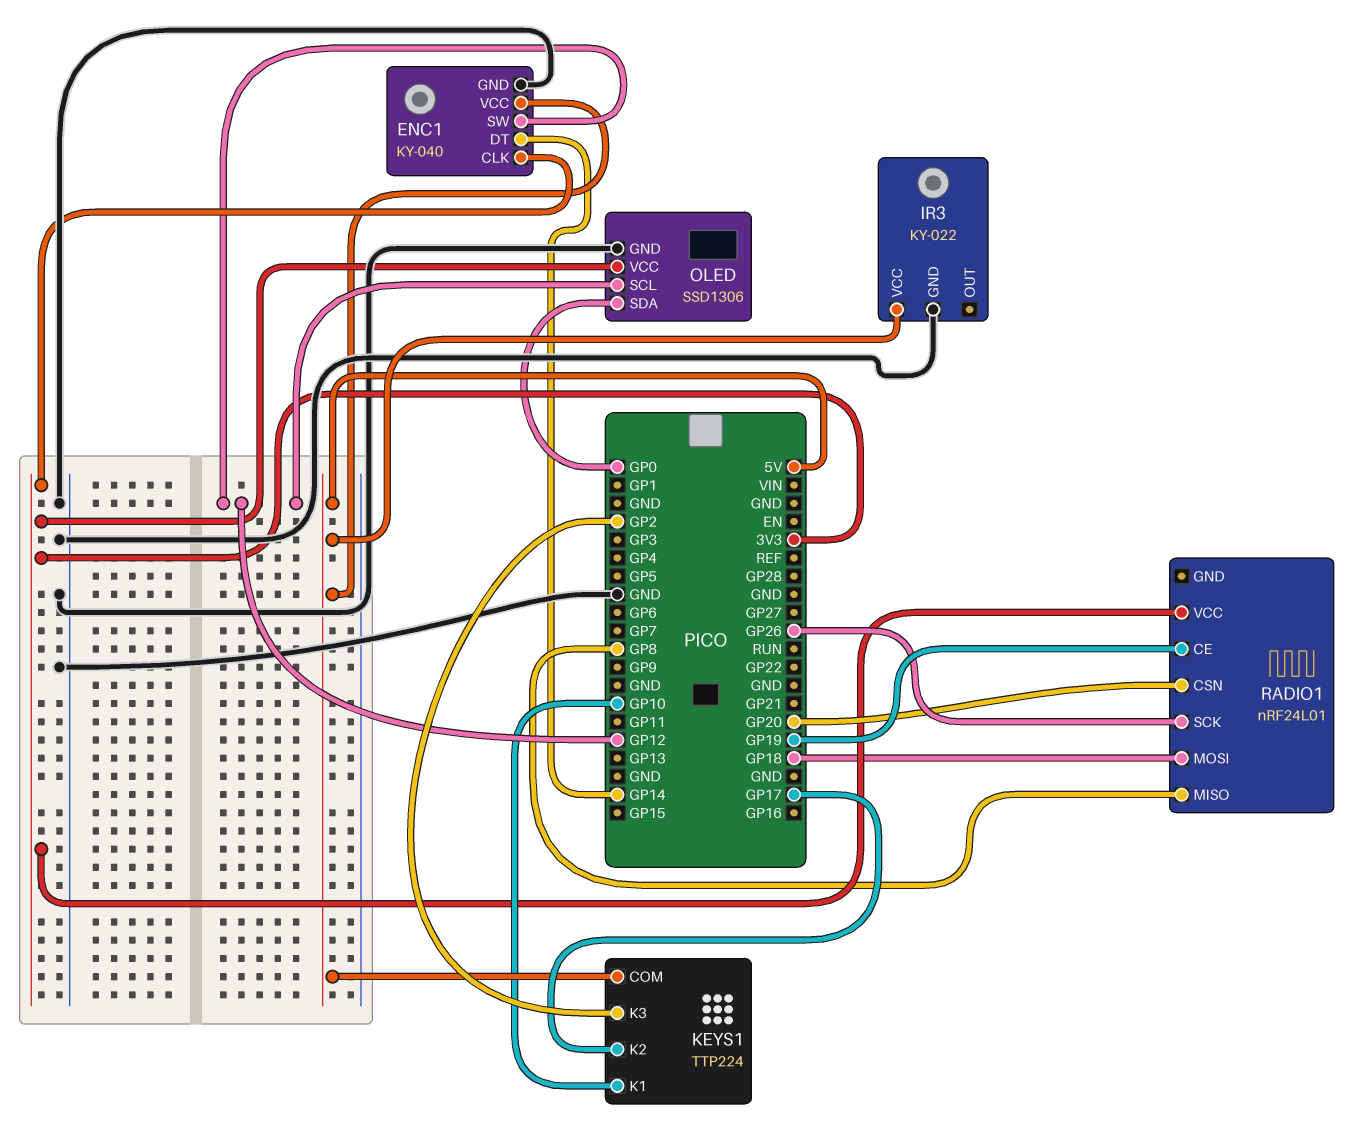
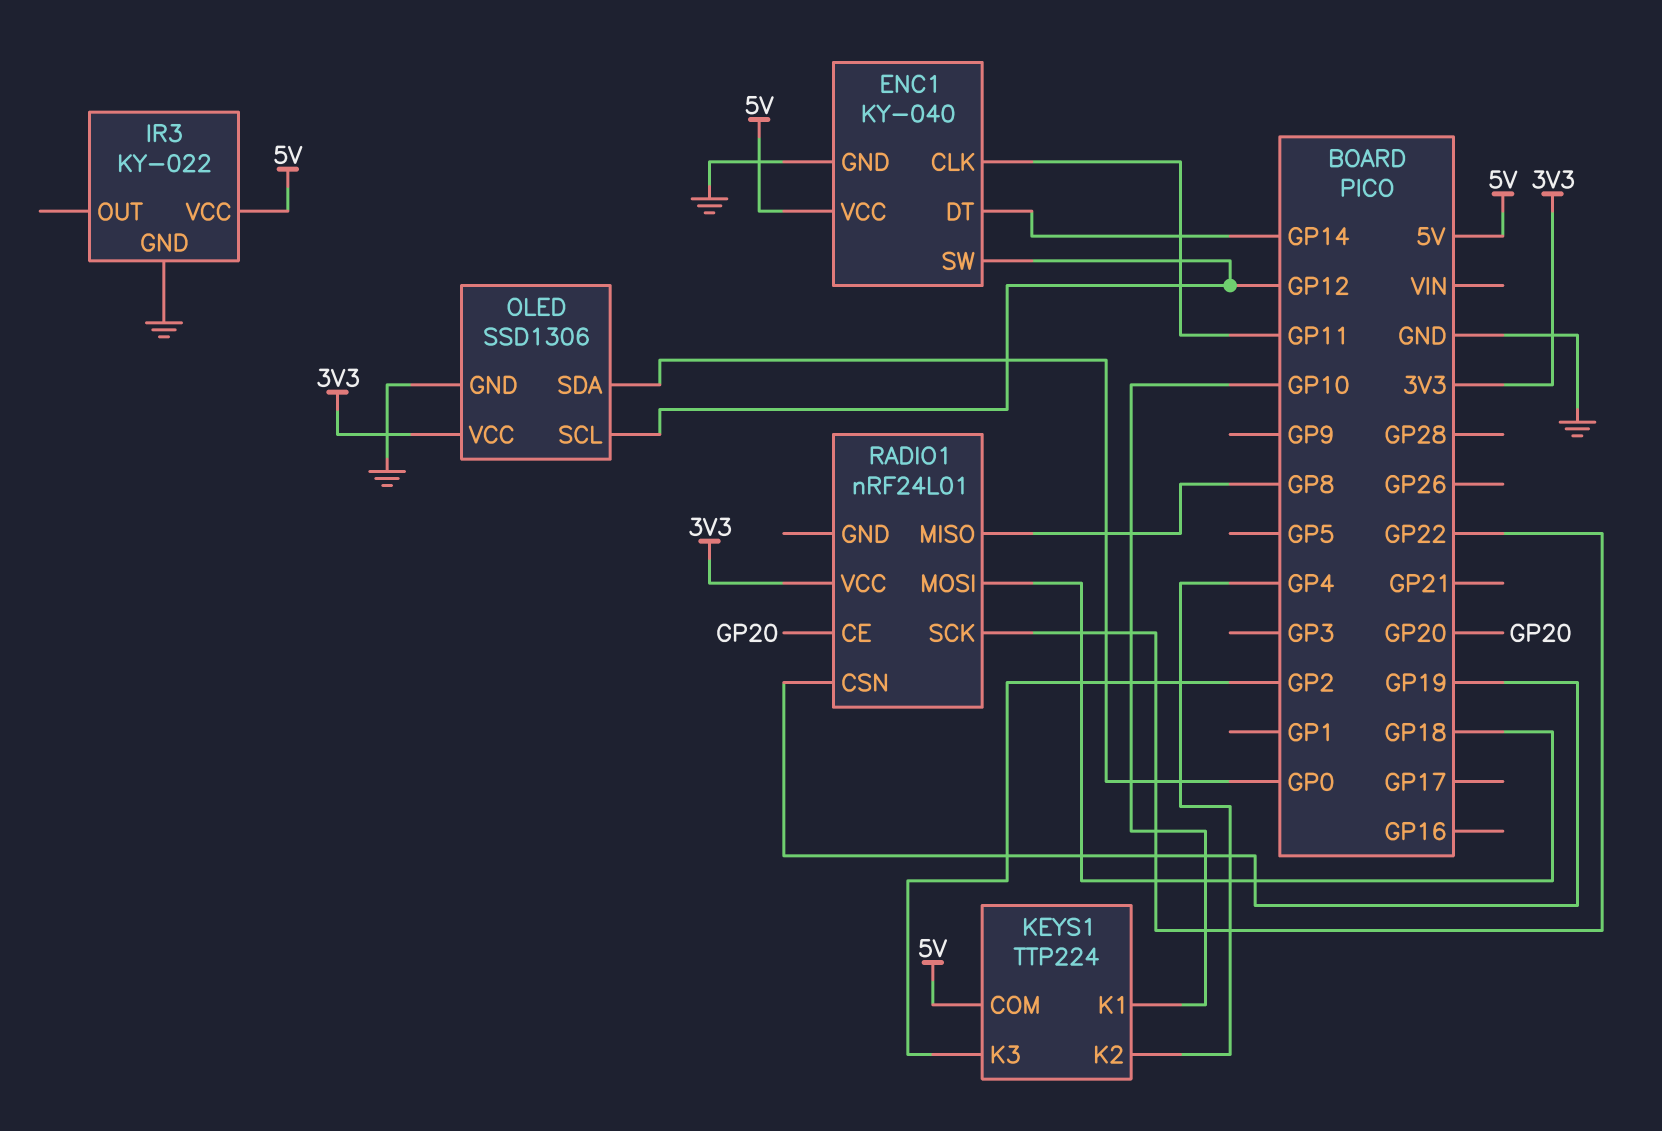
ENC1 pin CLK: 3V3 -> GP11
KEYS1 pin K2: GP17 -> GP4
RADIO1 pin CE: GP19 -> GP20
RADIO1 pin CSN: GP20 -> GP19
RADIO1 pin SCK: GP26 -> GP22

